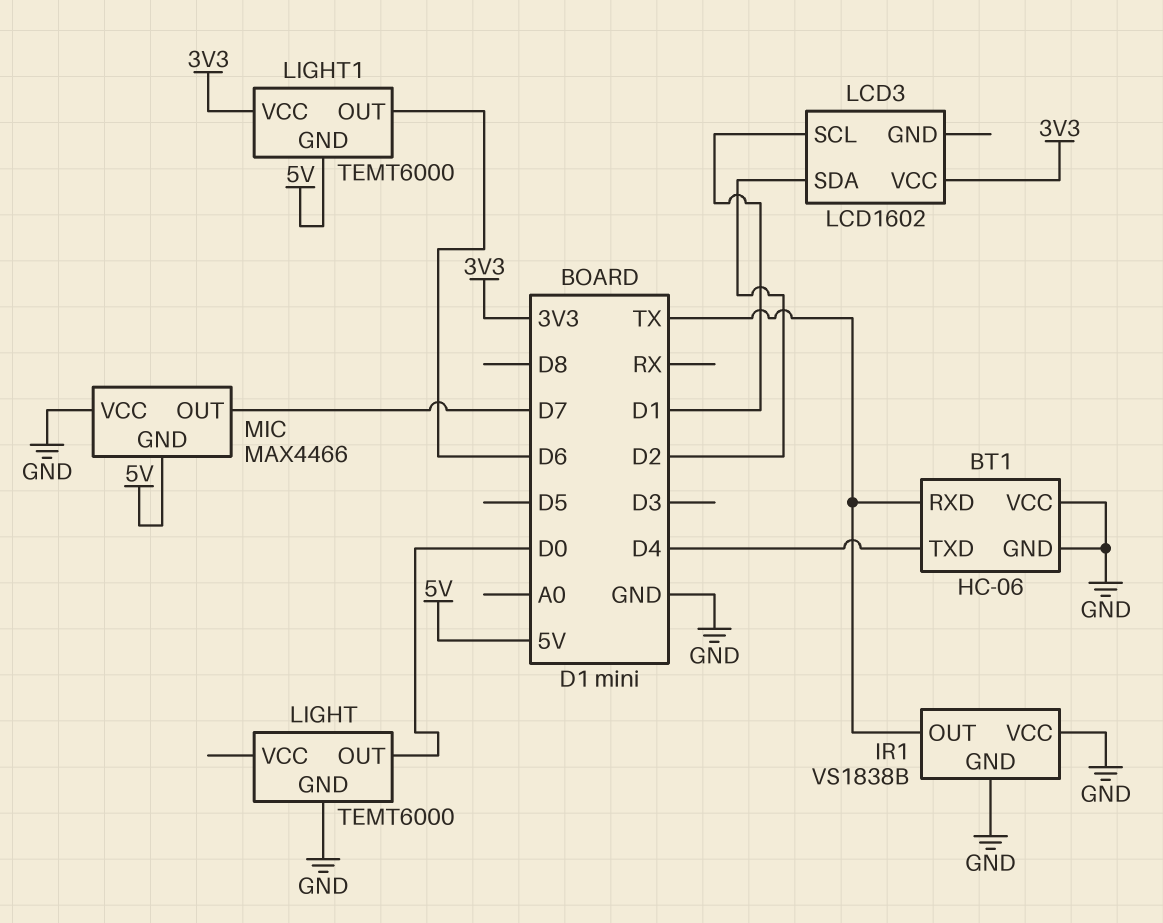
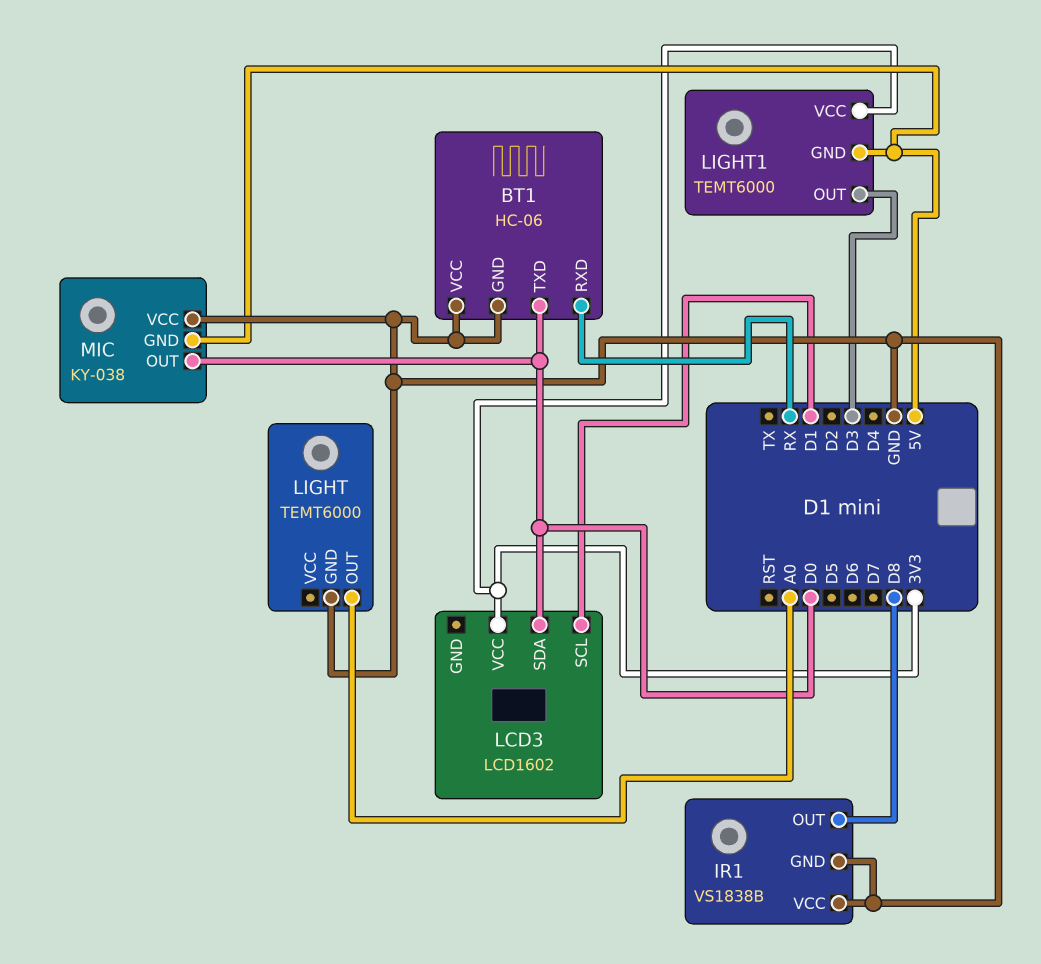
BT1 pin RXD: TX -> RX
BT1 pin TXD: D4 -> D0
IR1 pin OUT: TX -> D8
LCD3 pin SDA: D2 -> D0
LIGHT pin OUT: D0 -> A0
LIGHT1 pin OUT: D6 -> D3
MIC: MAX4466 -> KY-038
MIC pin OUT: D7 -> D0

